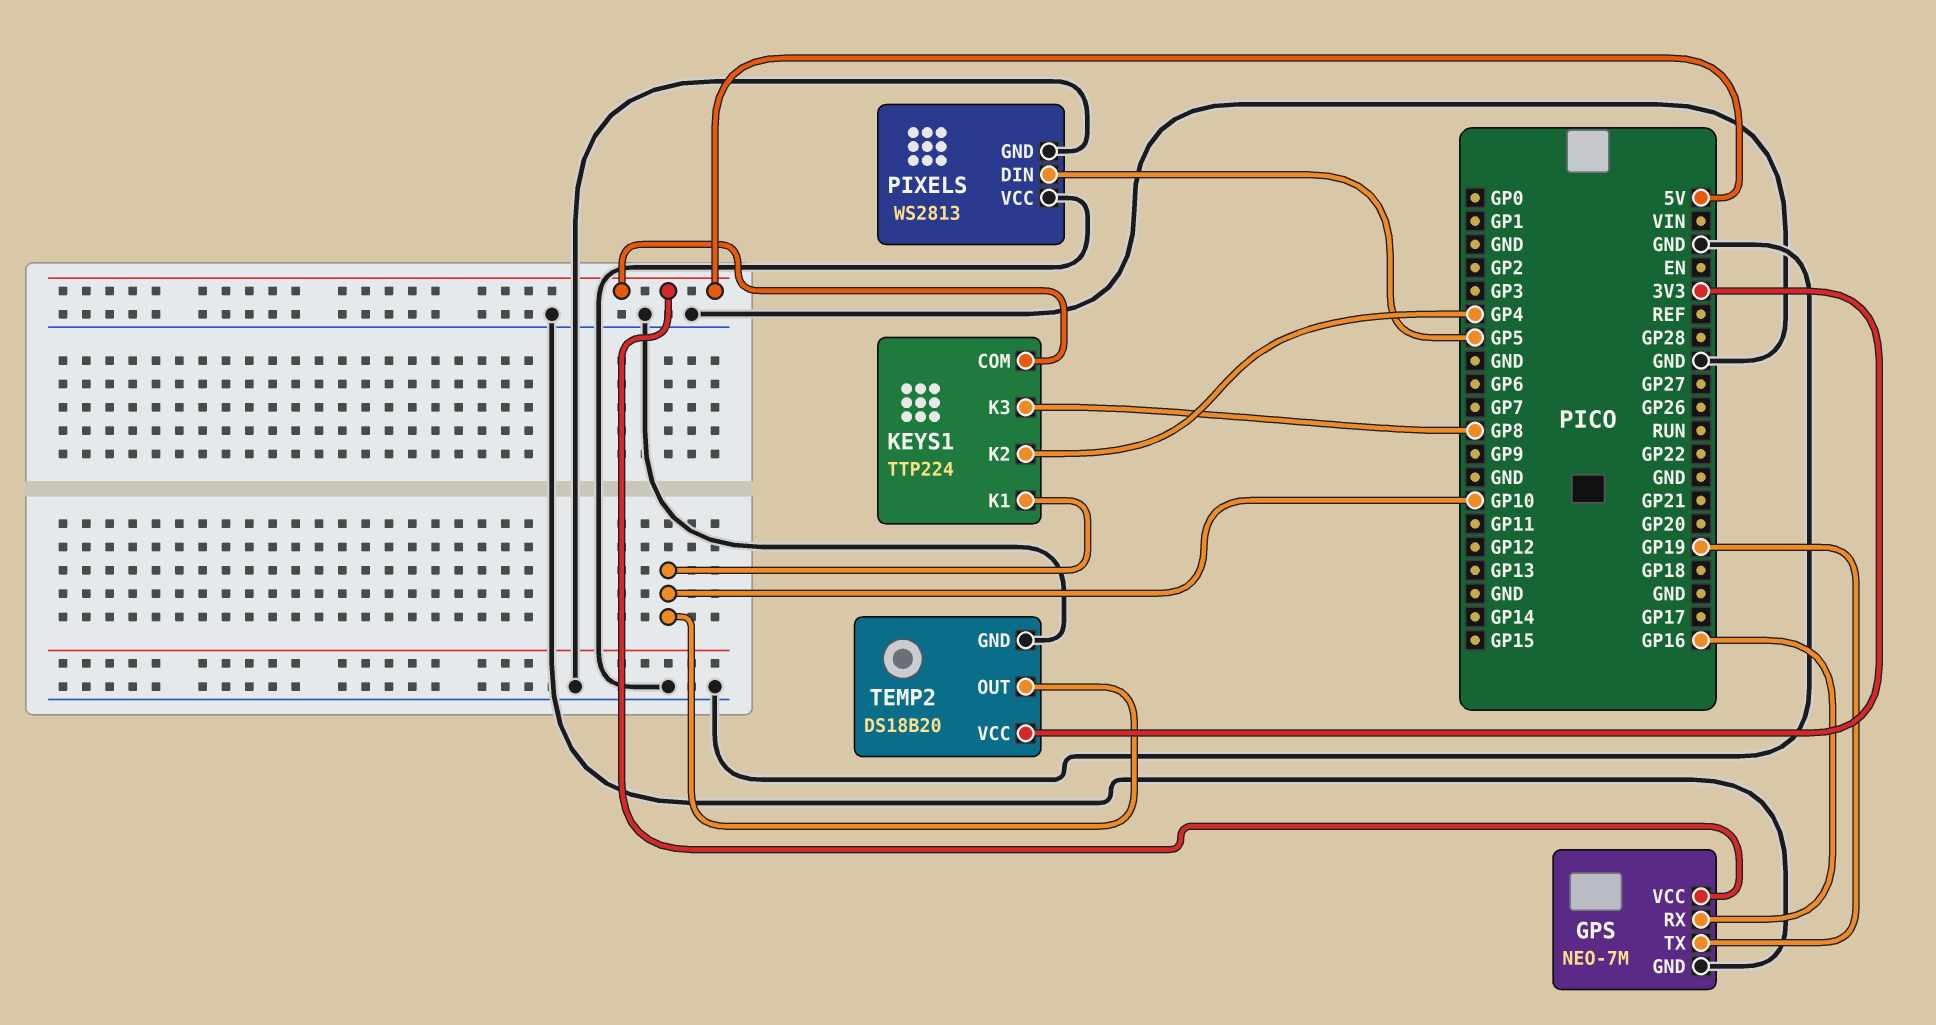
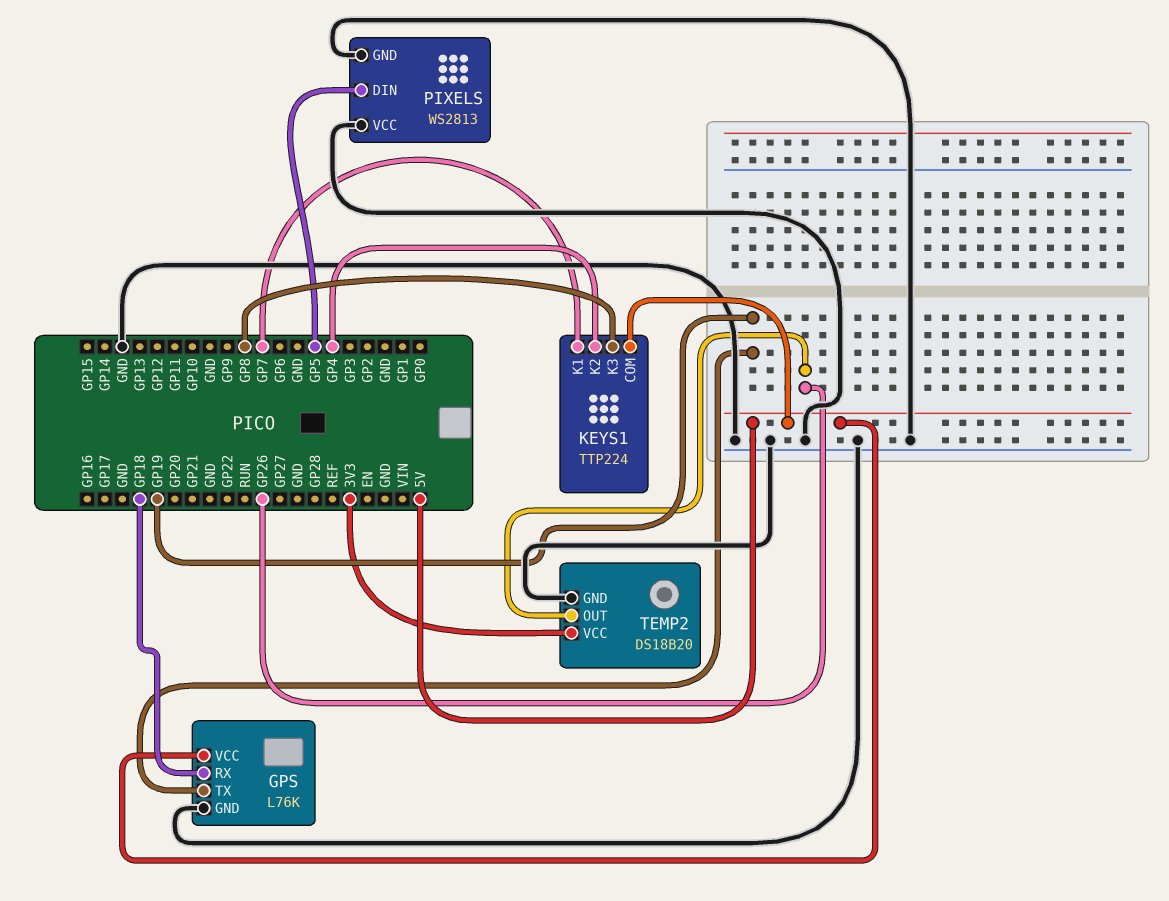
GPS: NEO-7M -> L76K
GPS pin RX: GP16 -> GP18
KEYS1 pin K1: GP10 -> GP7
TEMP2 pin OUT: GP10 -> GP26

